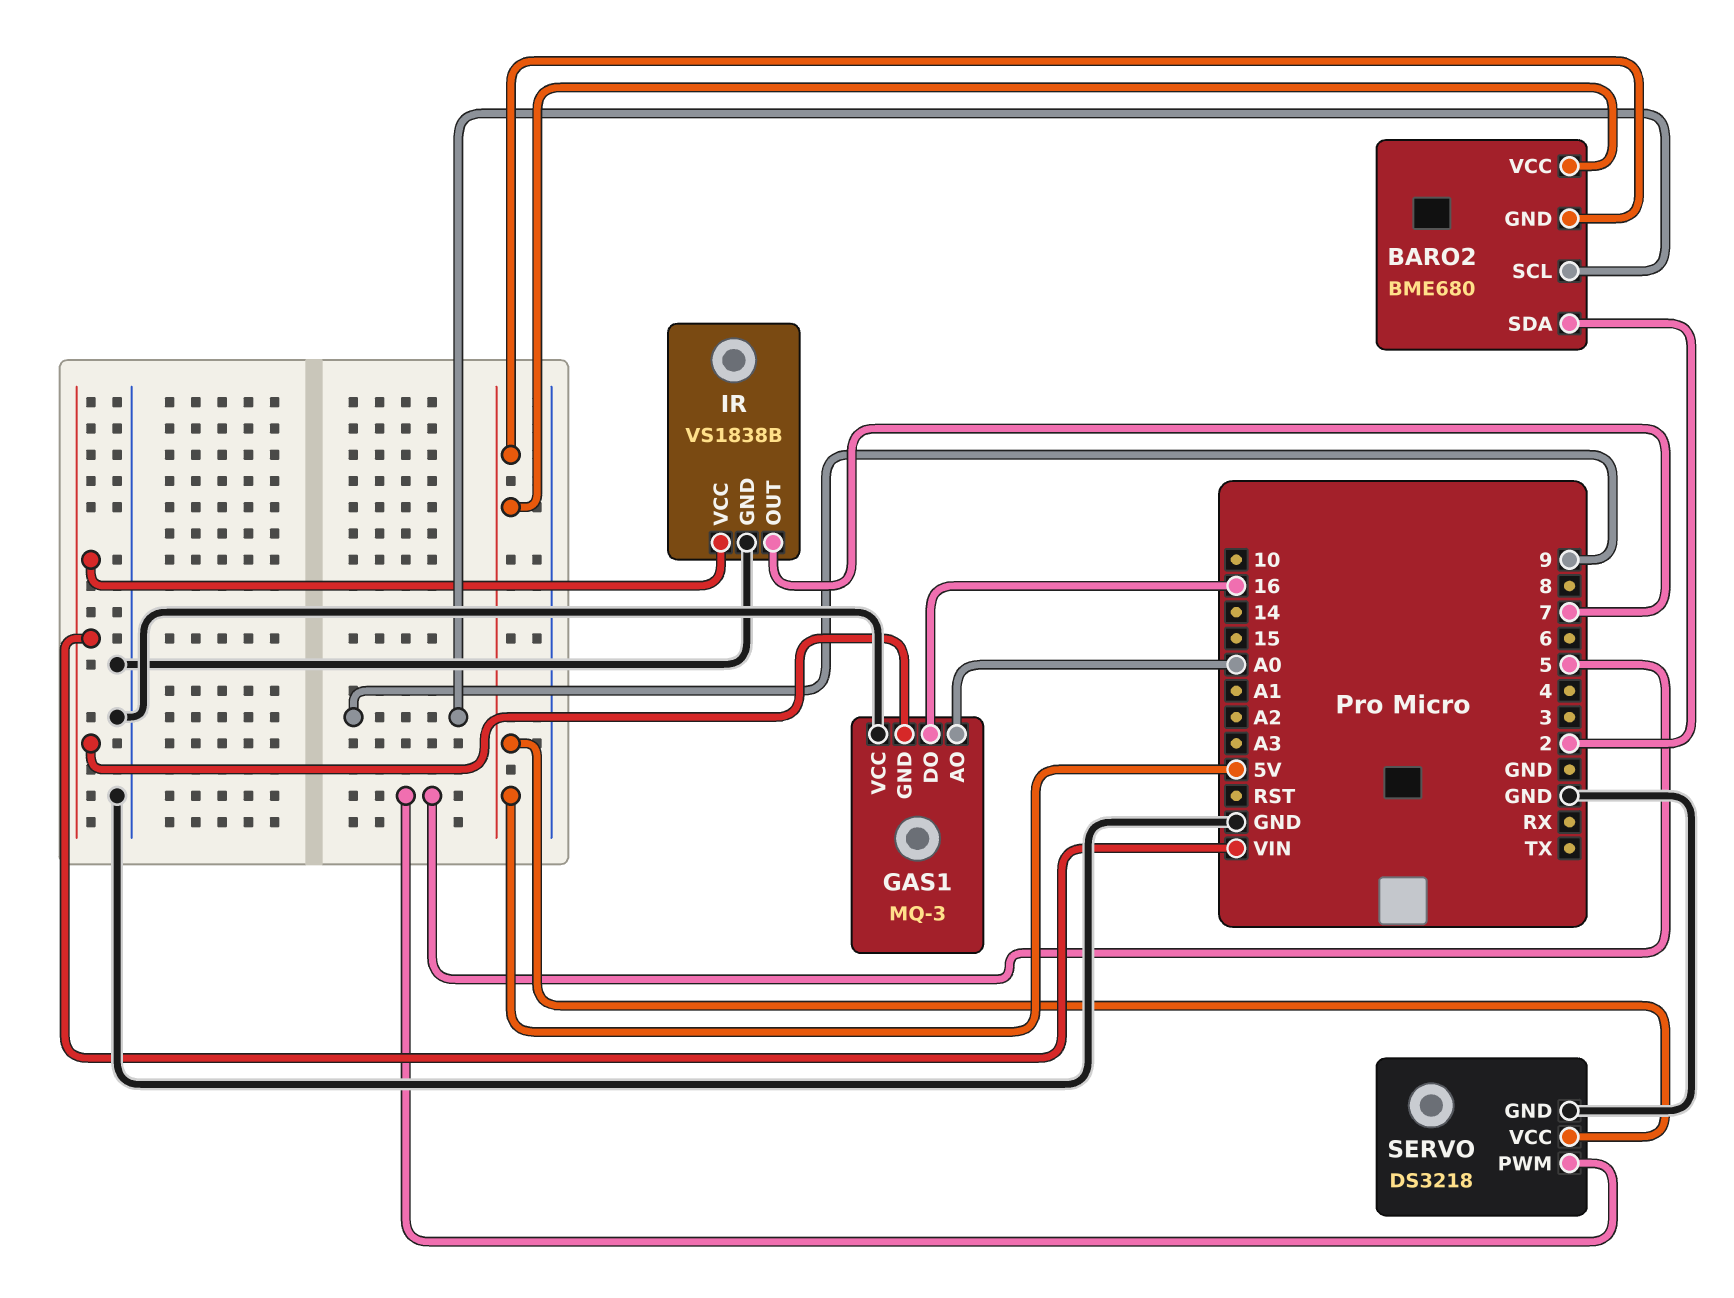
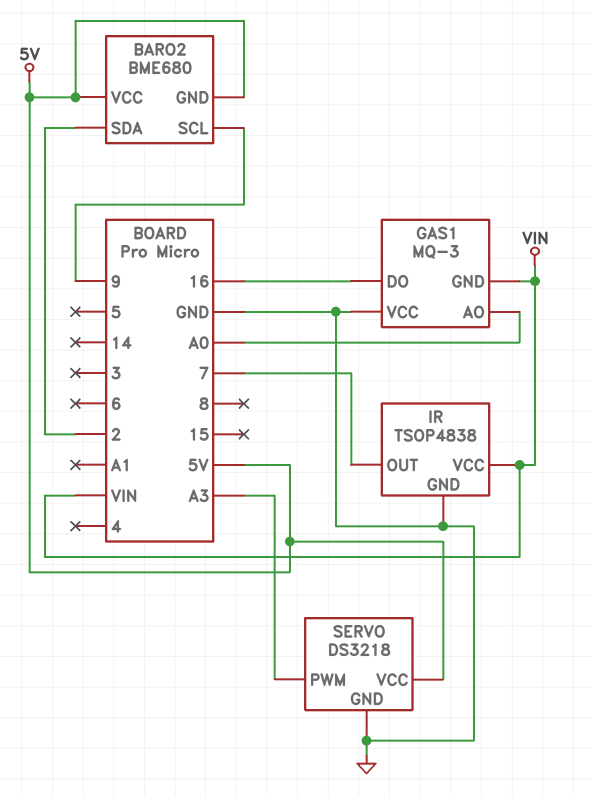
IR: VS1838B -> TSOP4838
SERVO pin PWM: 5 -> A3

